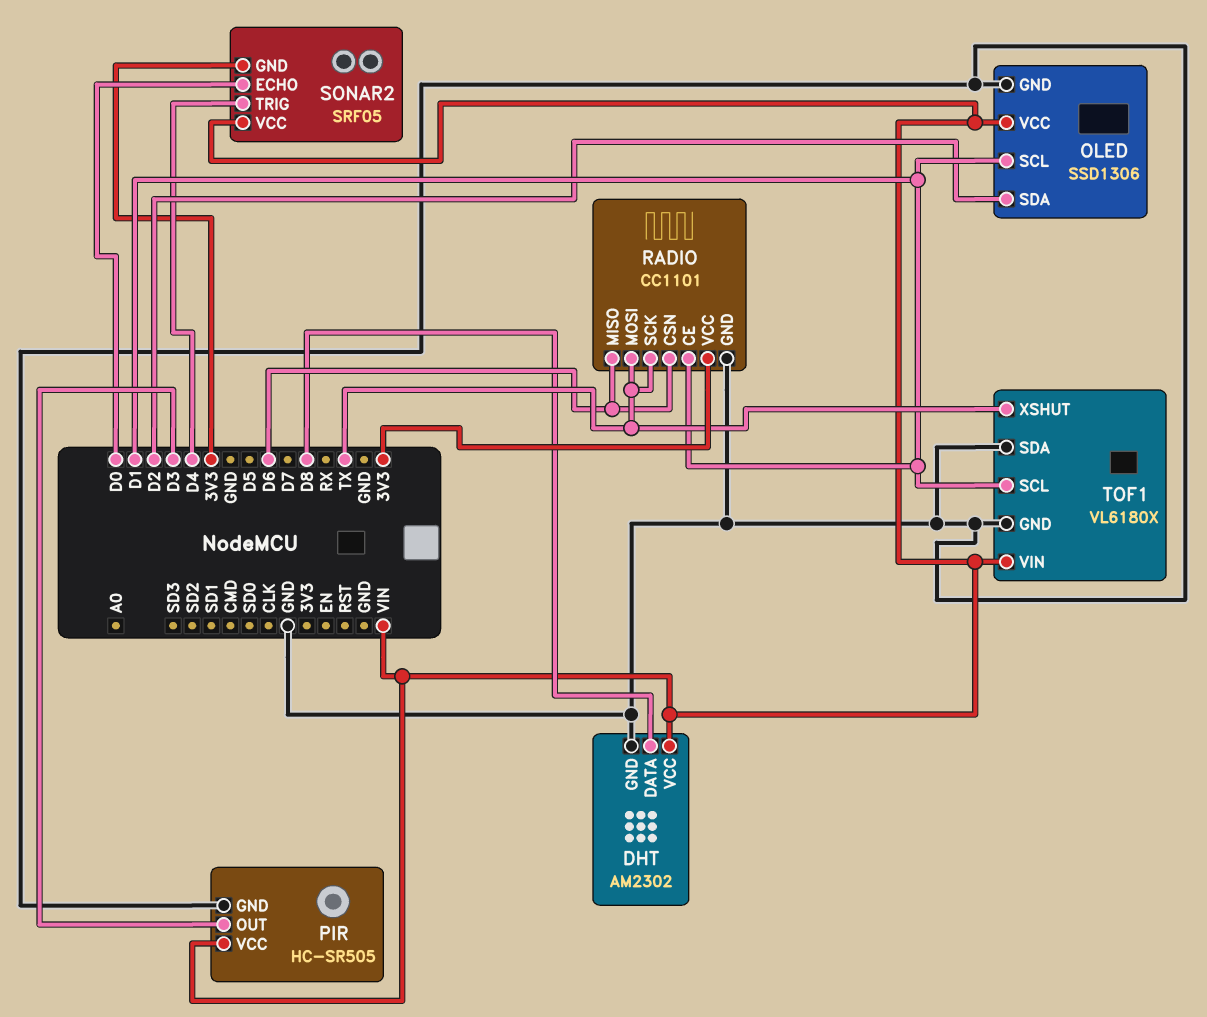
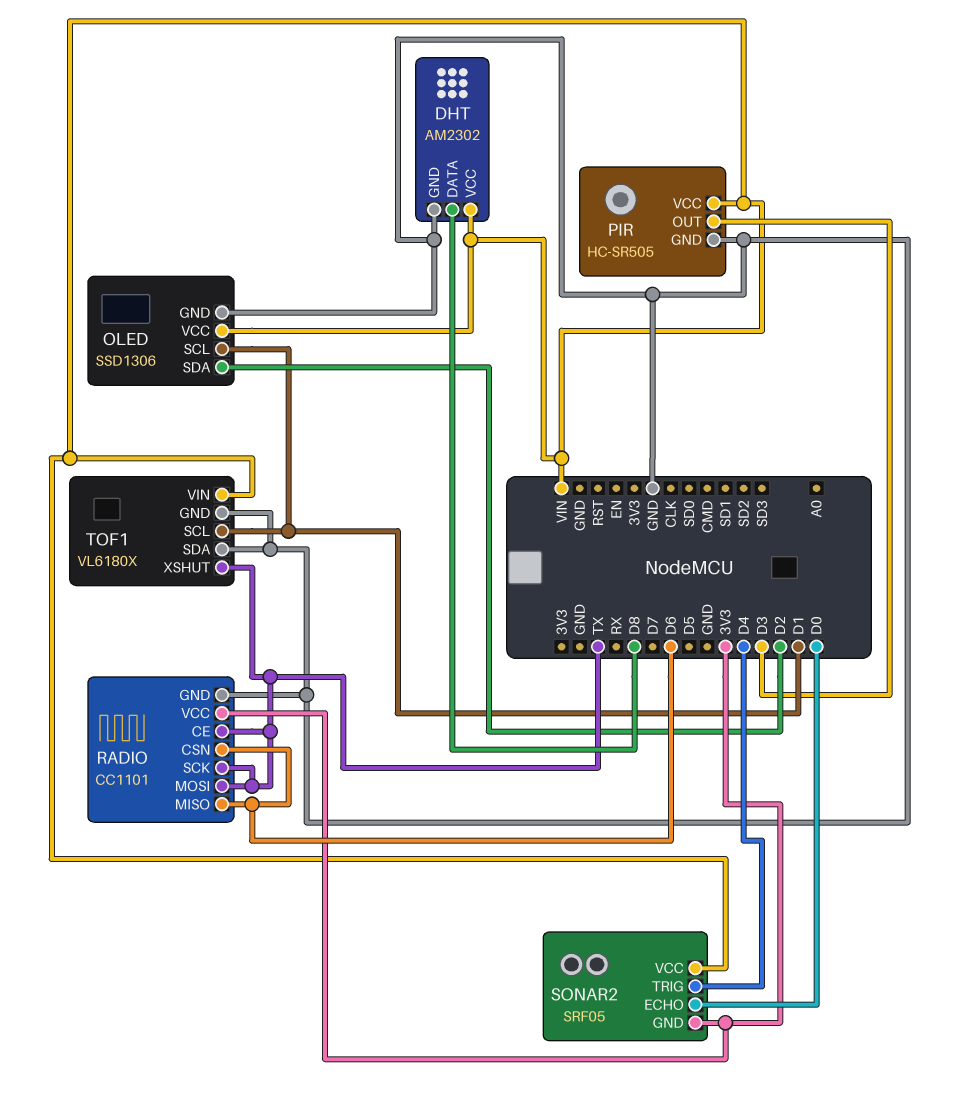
RADIO pin CE: D1 -> TX

